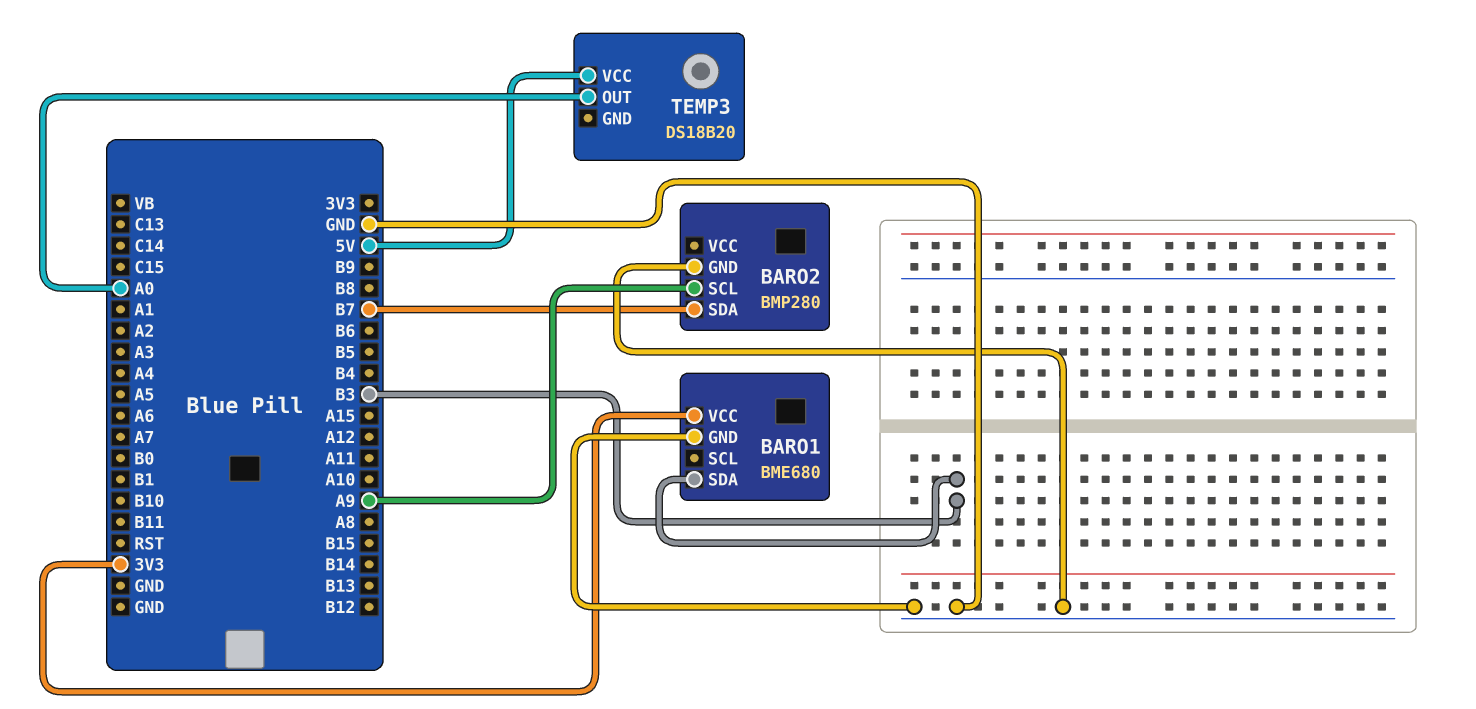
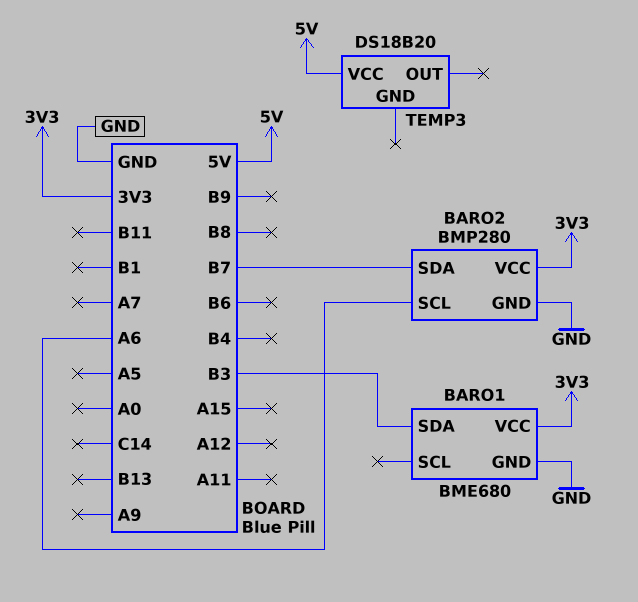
BARO2 pin SCL: A9 -> A6
BARO2 pin VCC: none -> 3V3
TEMP3 pin OUT: A0 -> none

